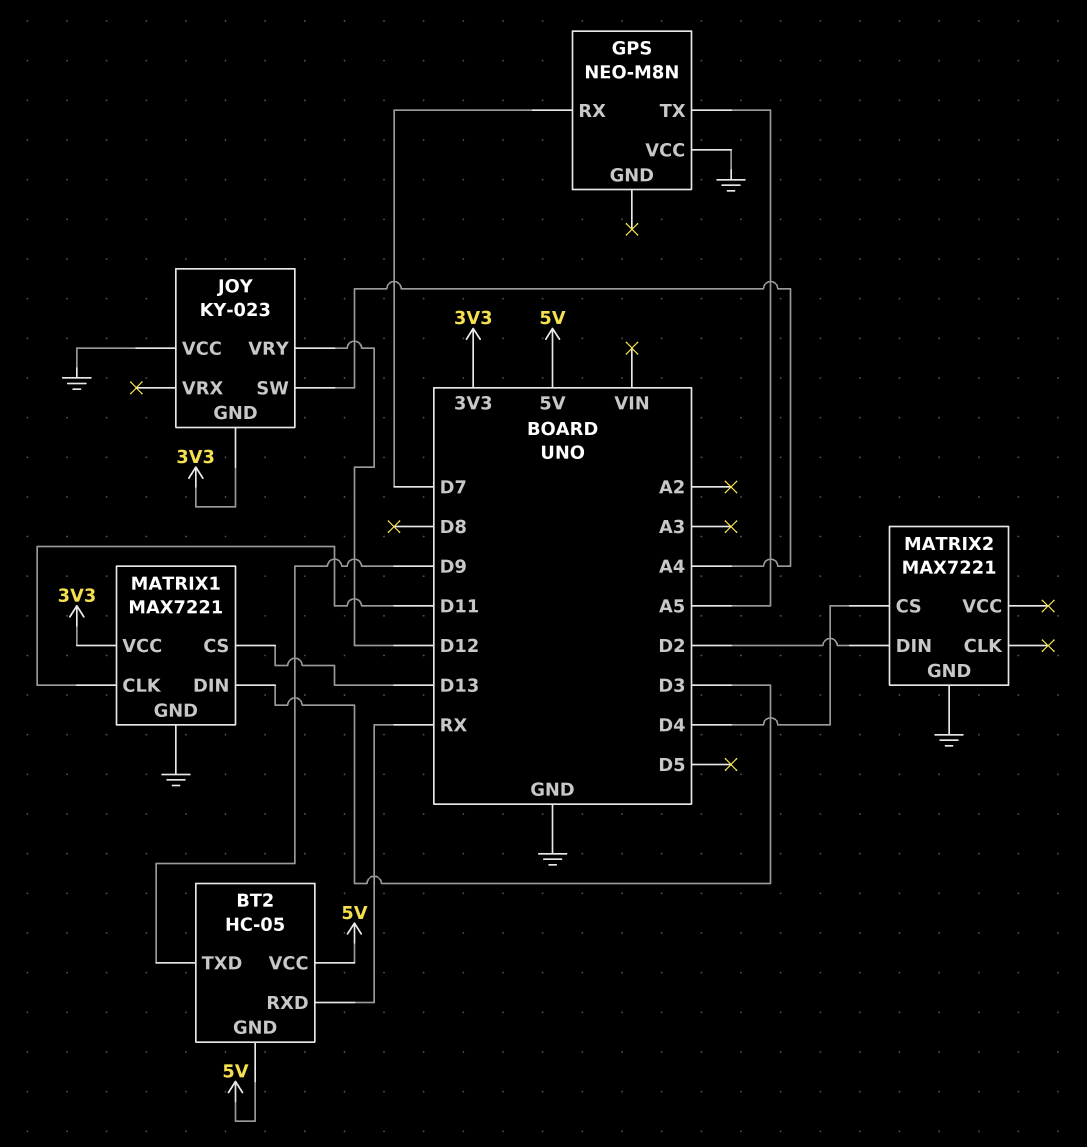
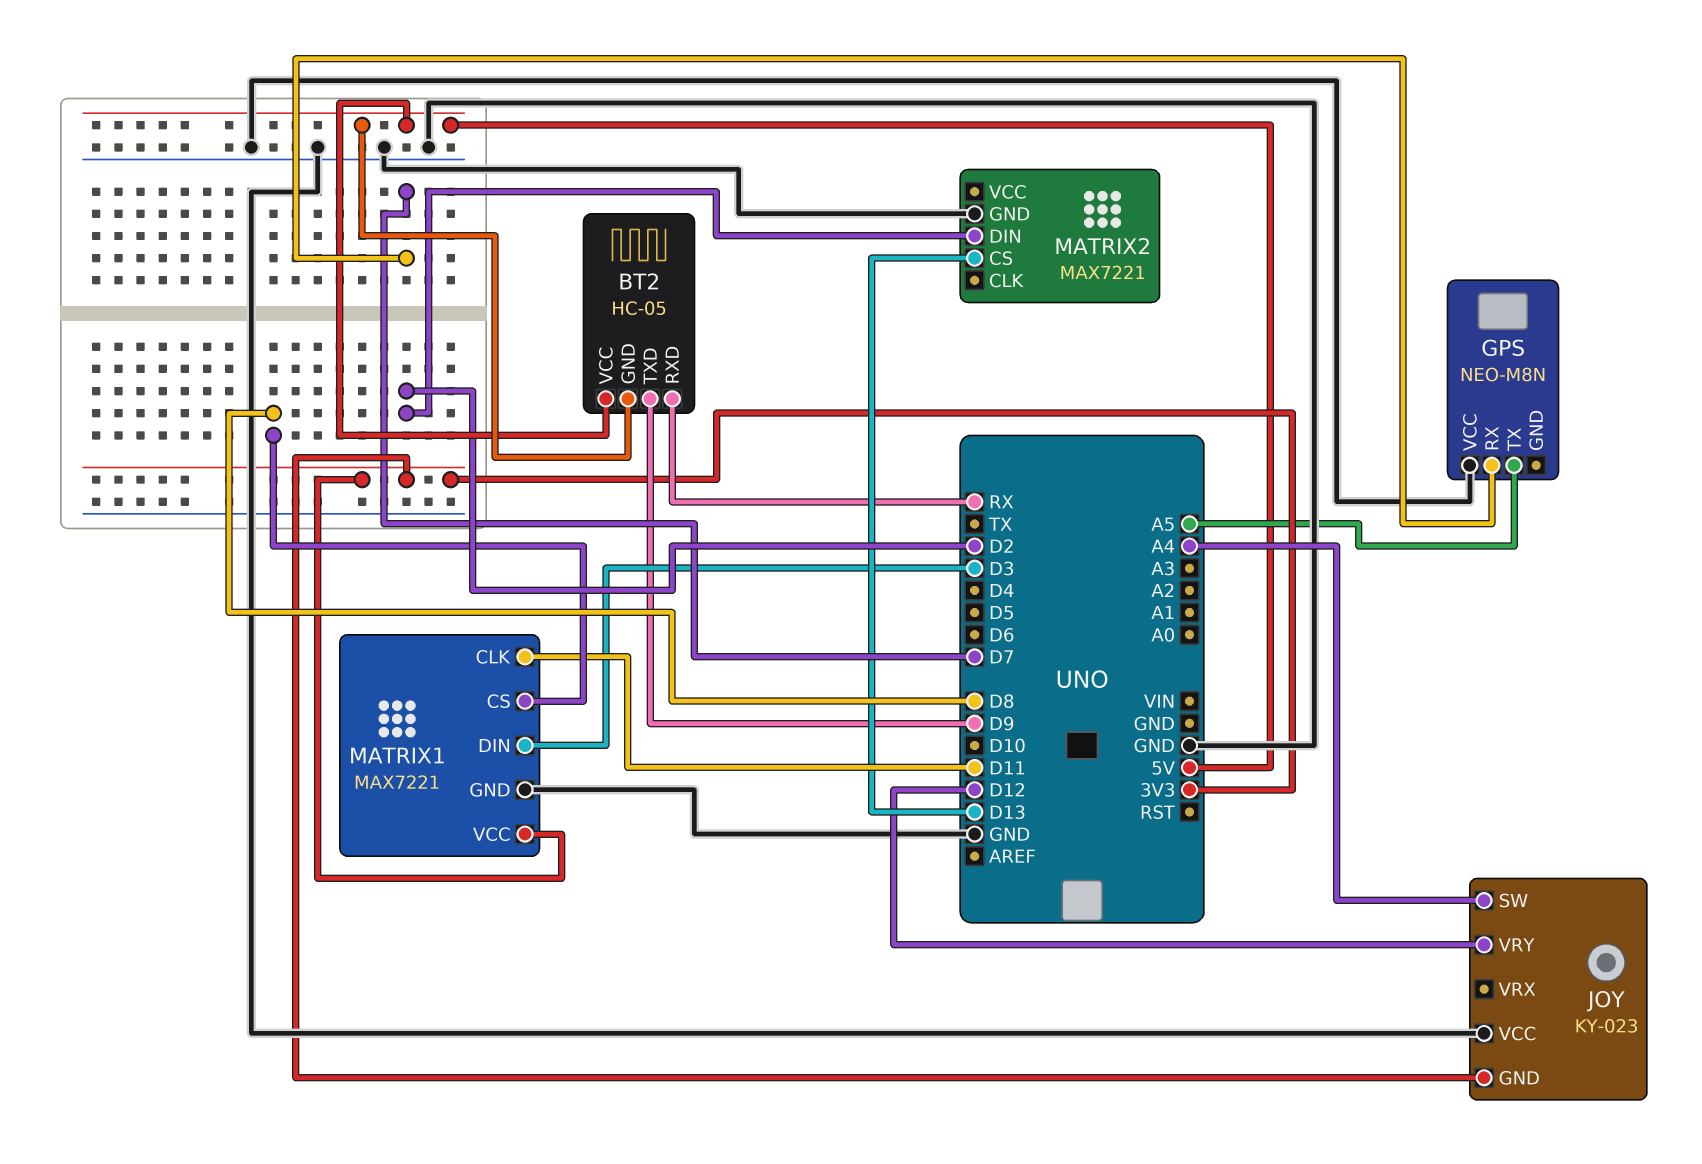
MATRIX1 pin CS: D13 -> D8
MATRIX2 pin CS: D4 -> D13

